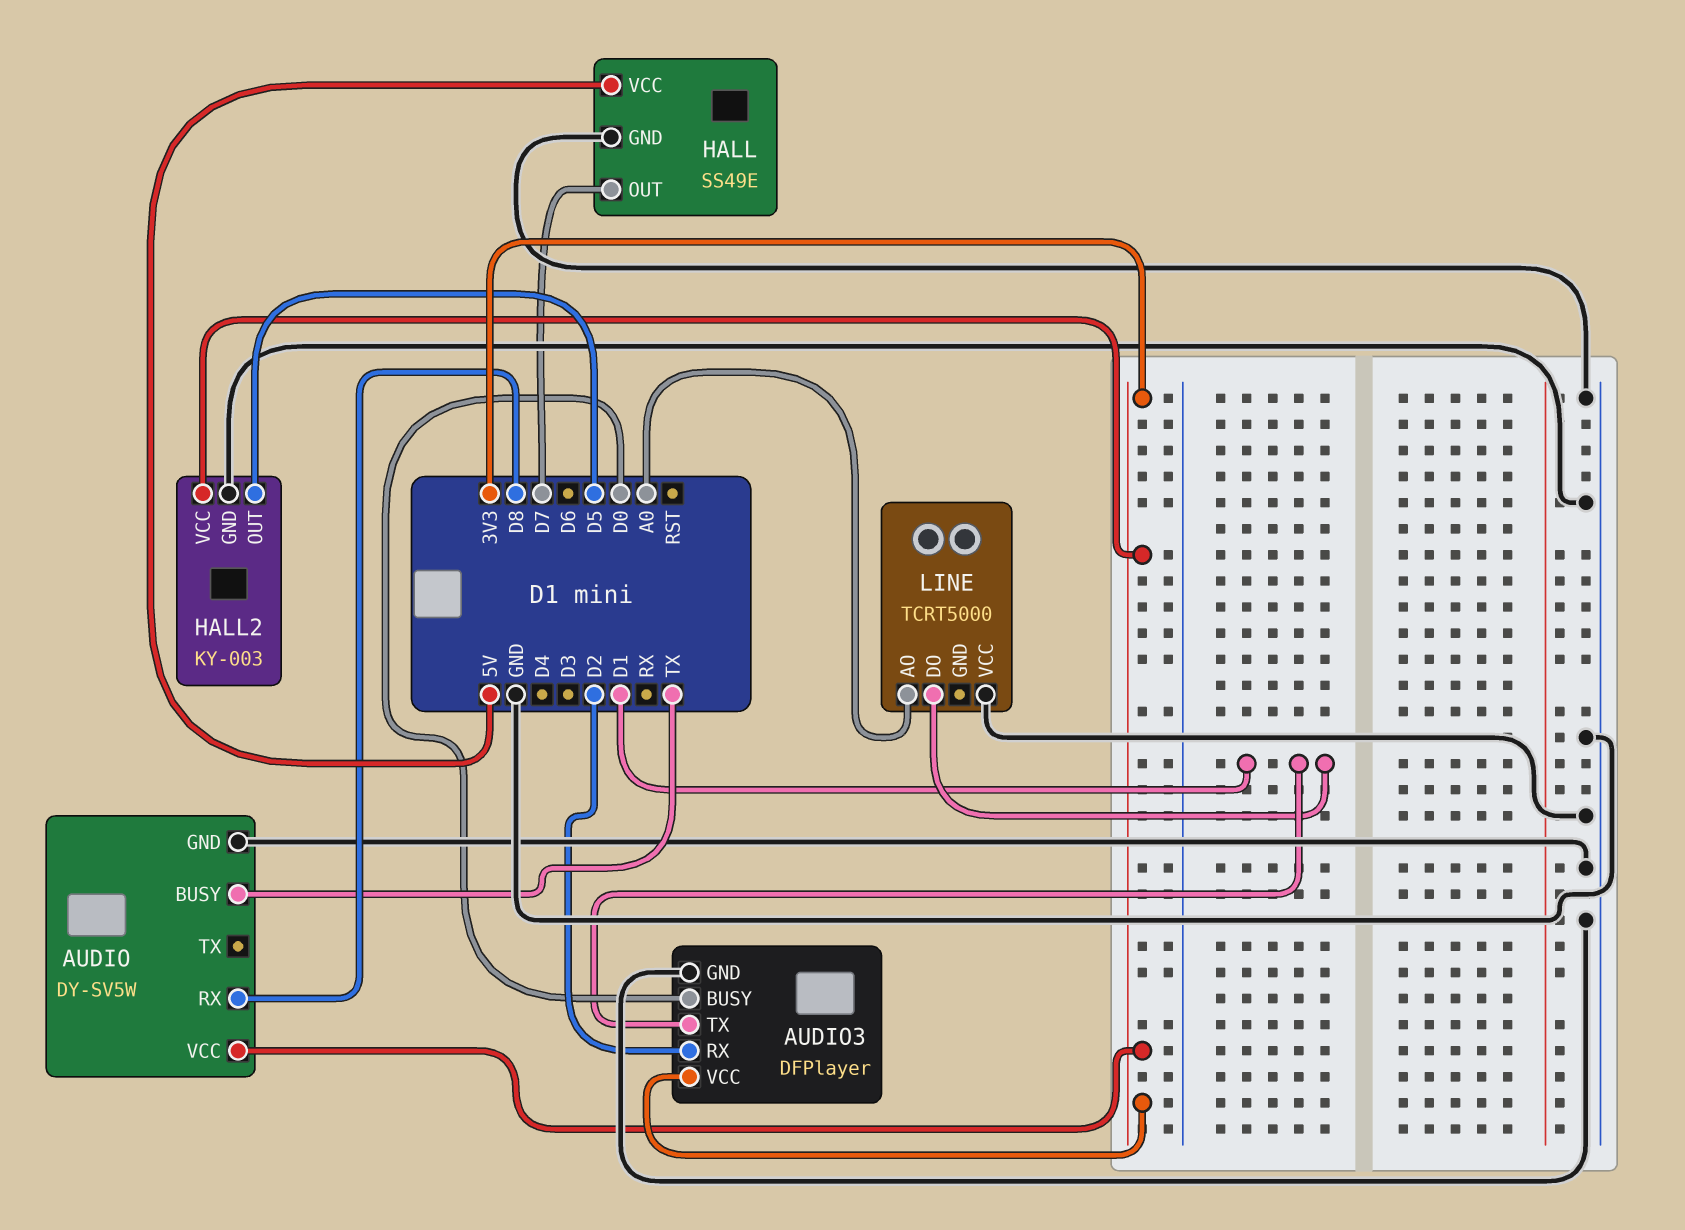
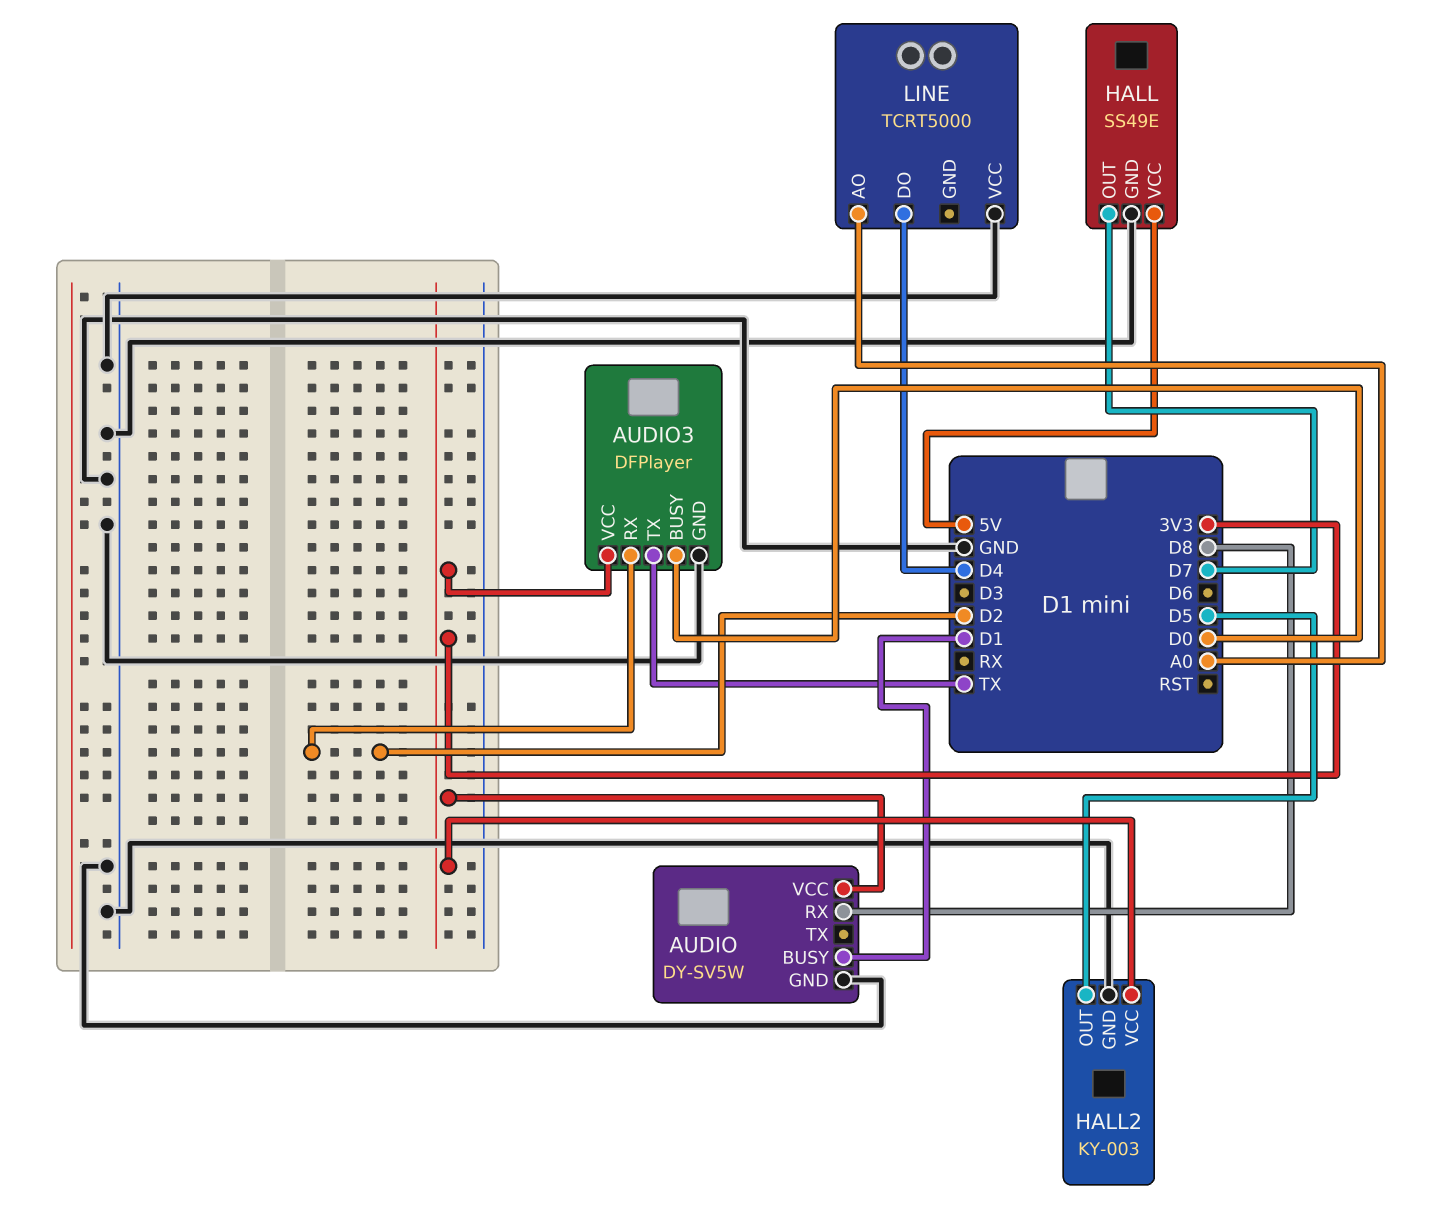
AUDIO pin BUSY: TX -> D1
AUDIO3 pin TX: D1 -> TX
LINE pin DO: D1 -> D4

